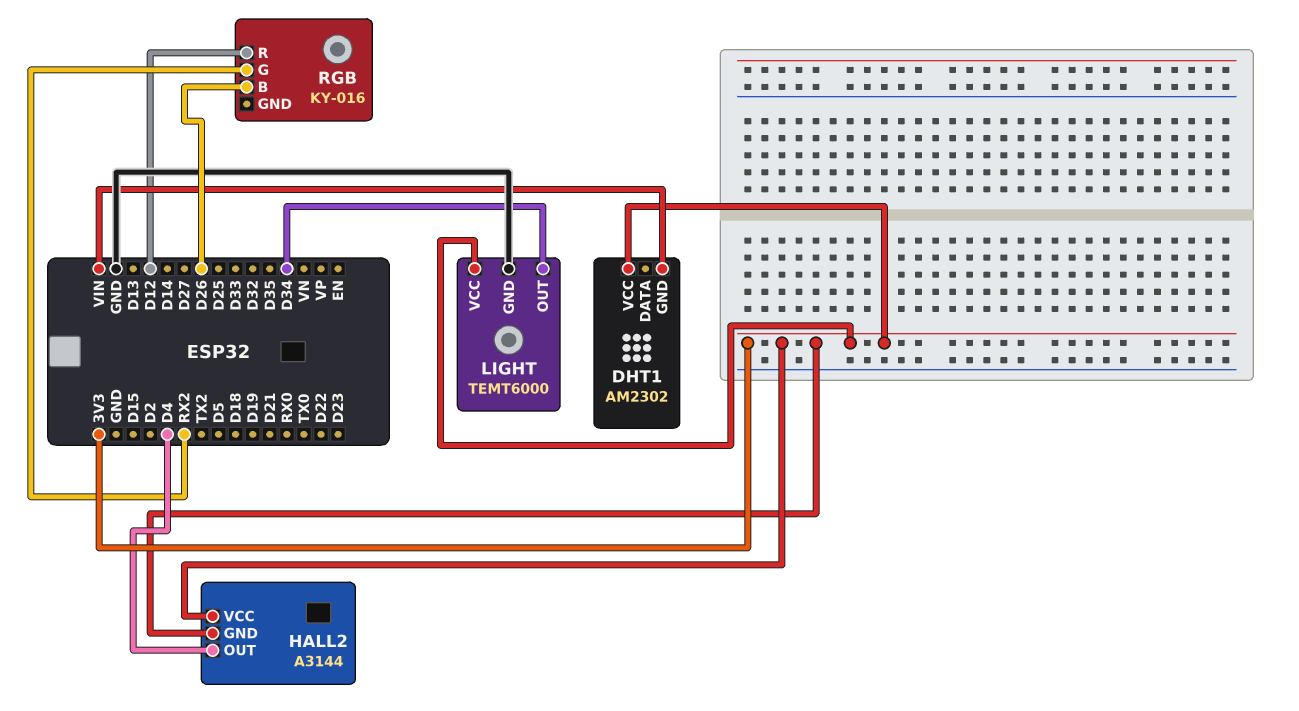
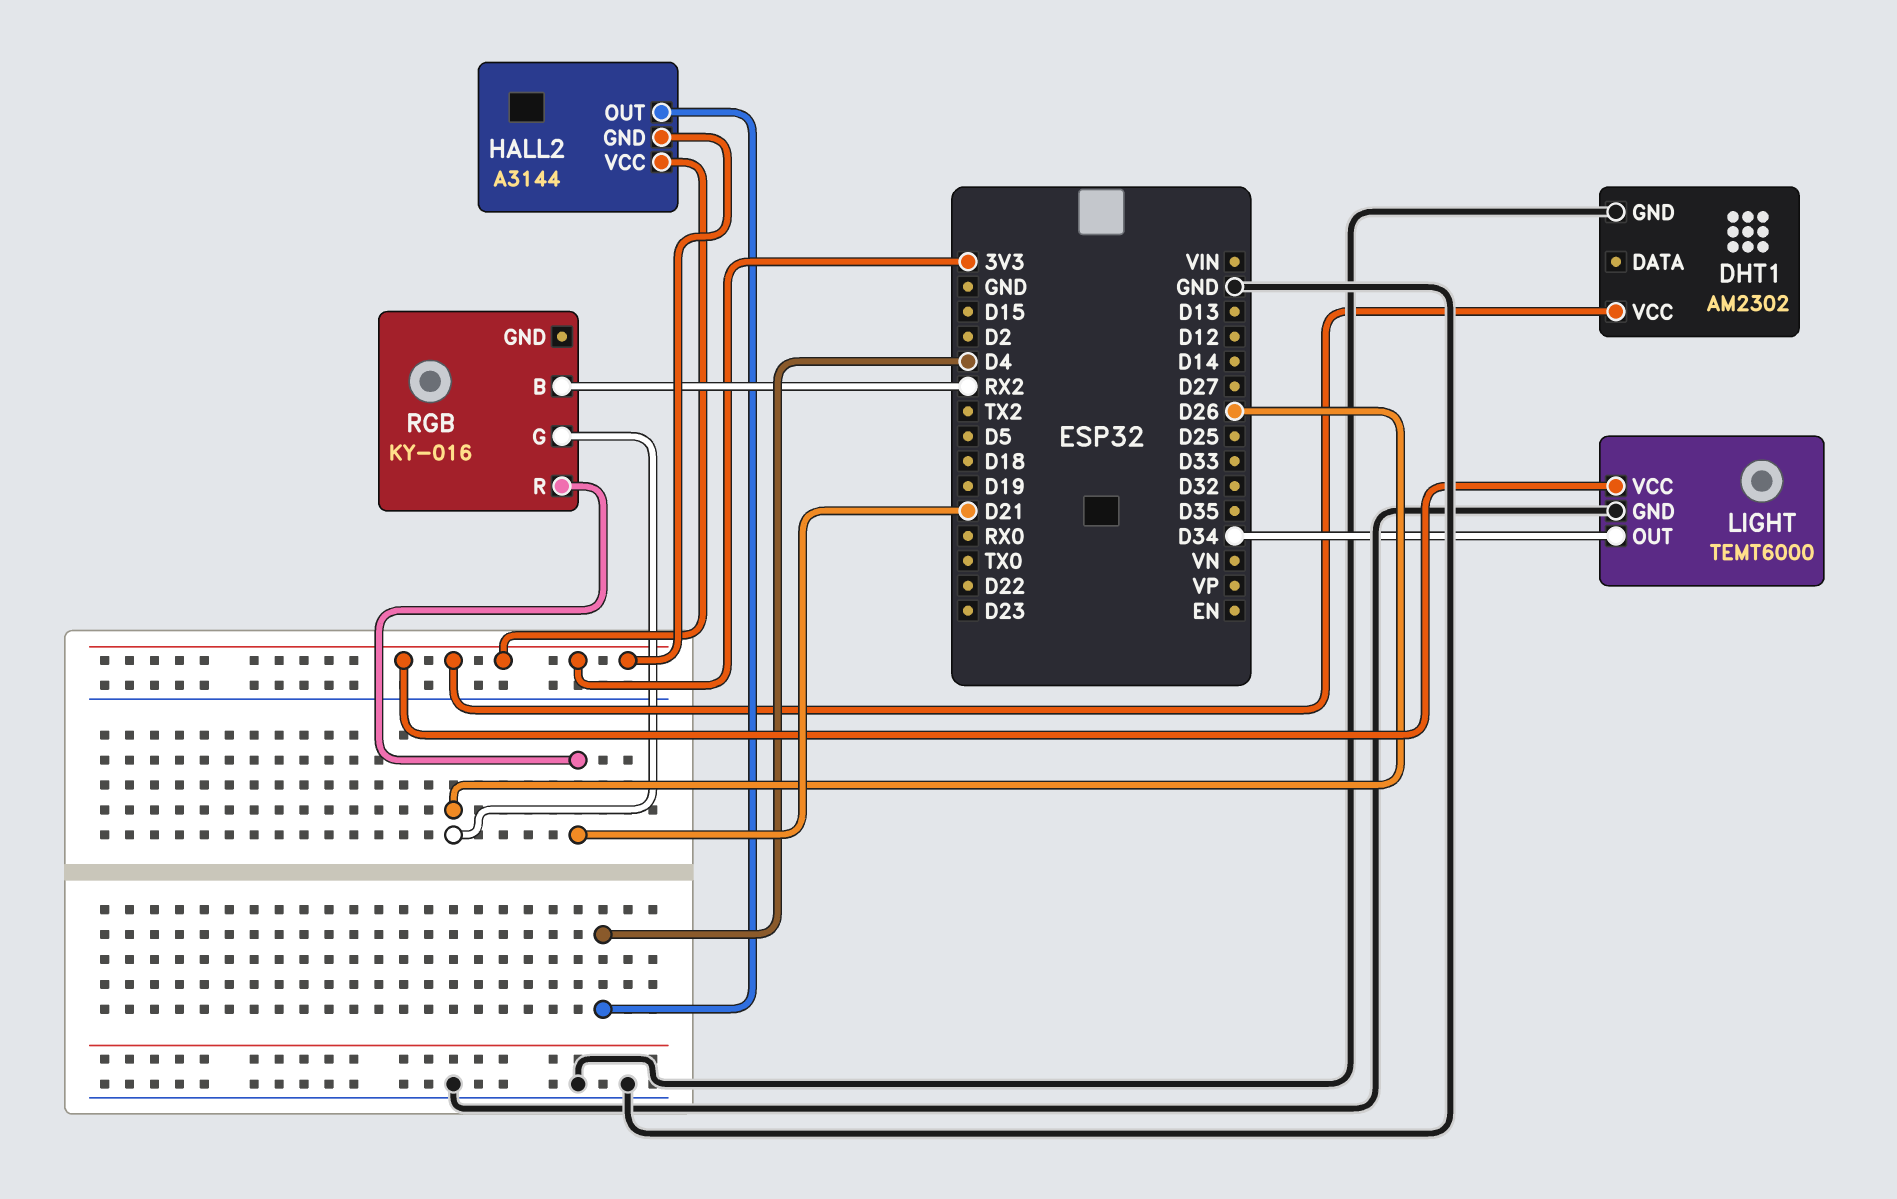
DHT1 pin GND: VIN -> GND
RGB pin B: D26 -> RX2
RGB pin G: RX2 -> D26
RGB pin R: D12 -> D21

